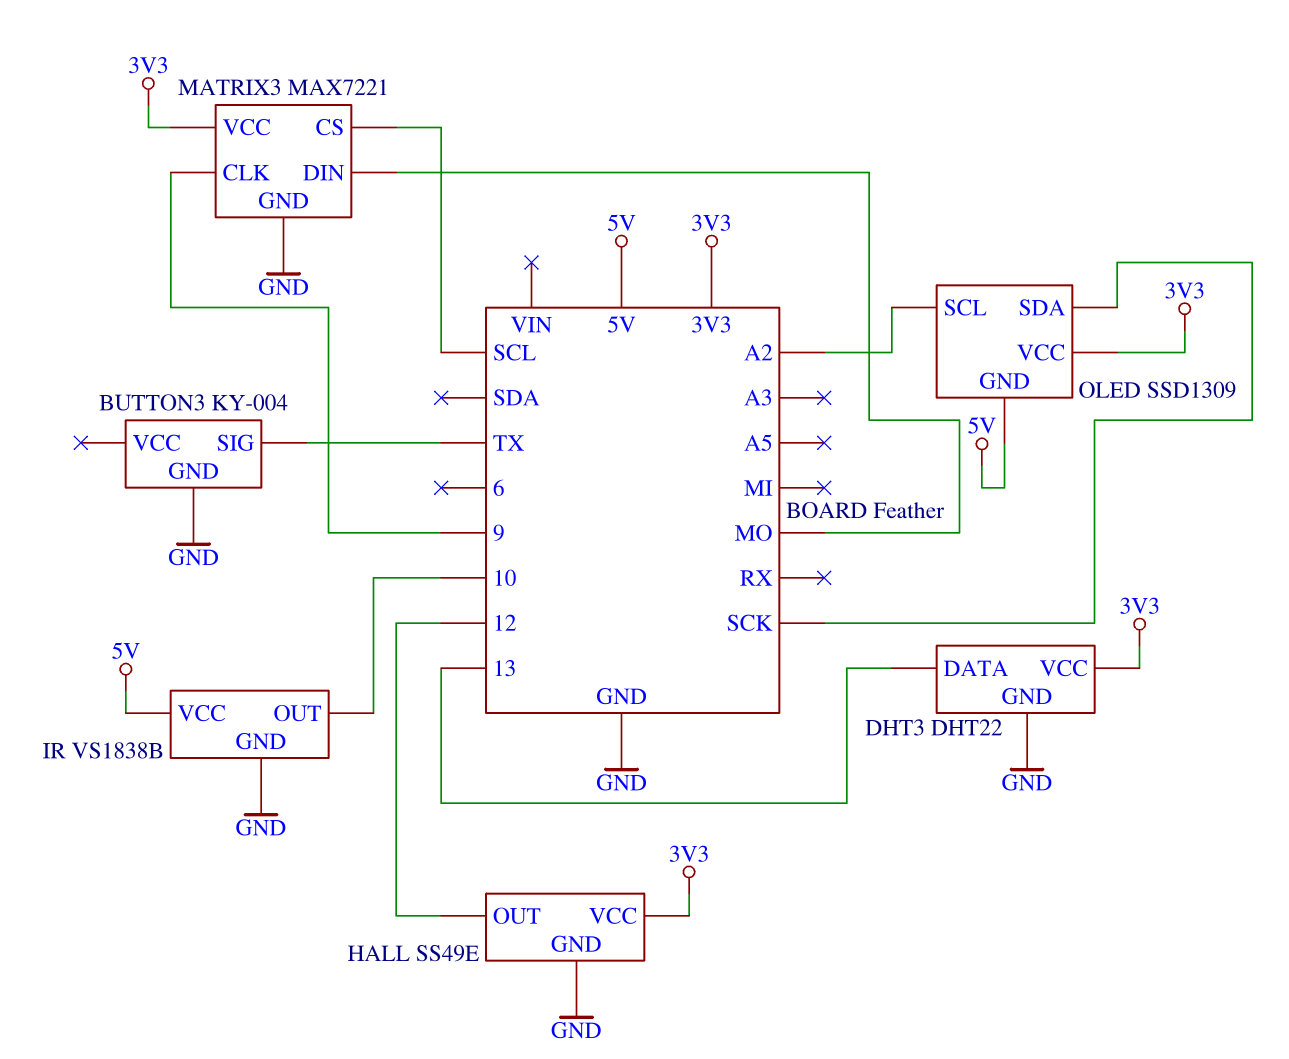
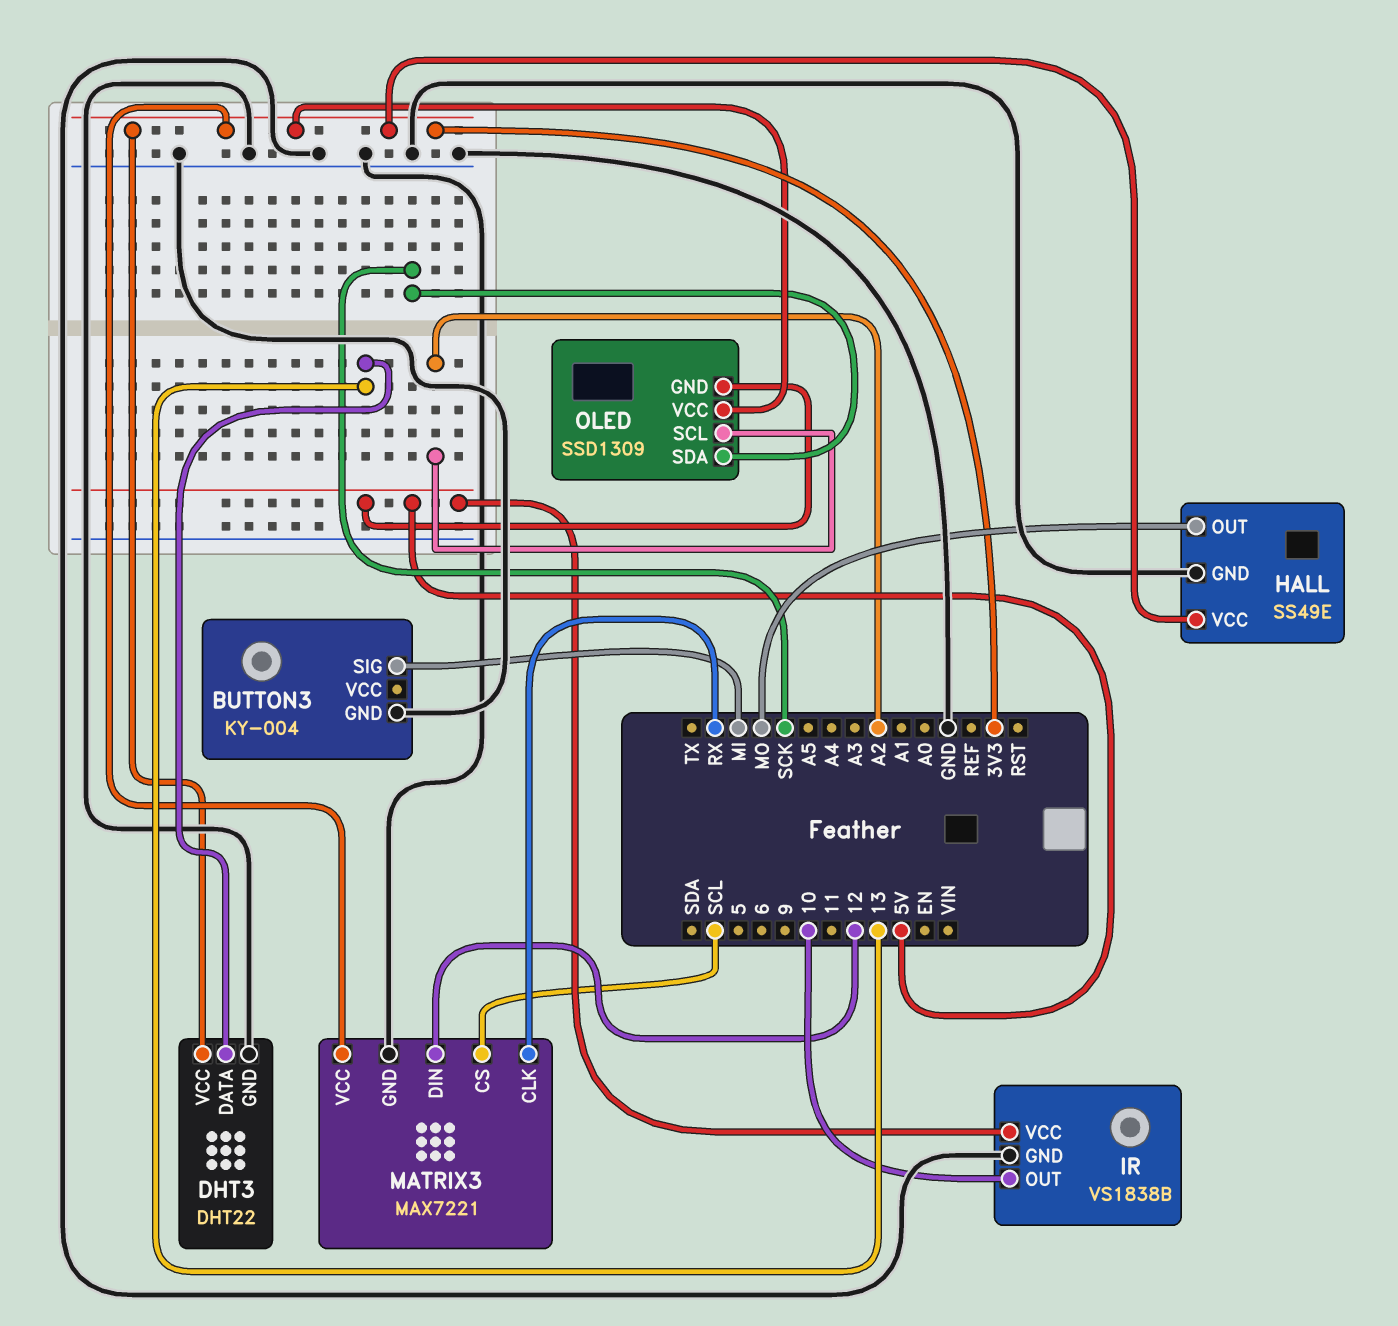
BUTTON3 pin SIG: TX -> MI
HALL pin OUT: 12 -> MO
MATRIX3 pin CLK: 9 -> RX
MATRIX3 pin DIN: MO -> 12

